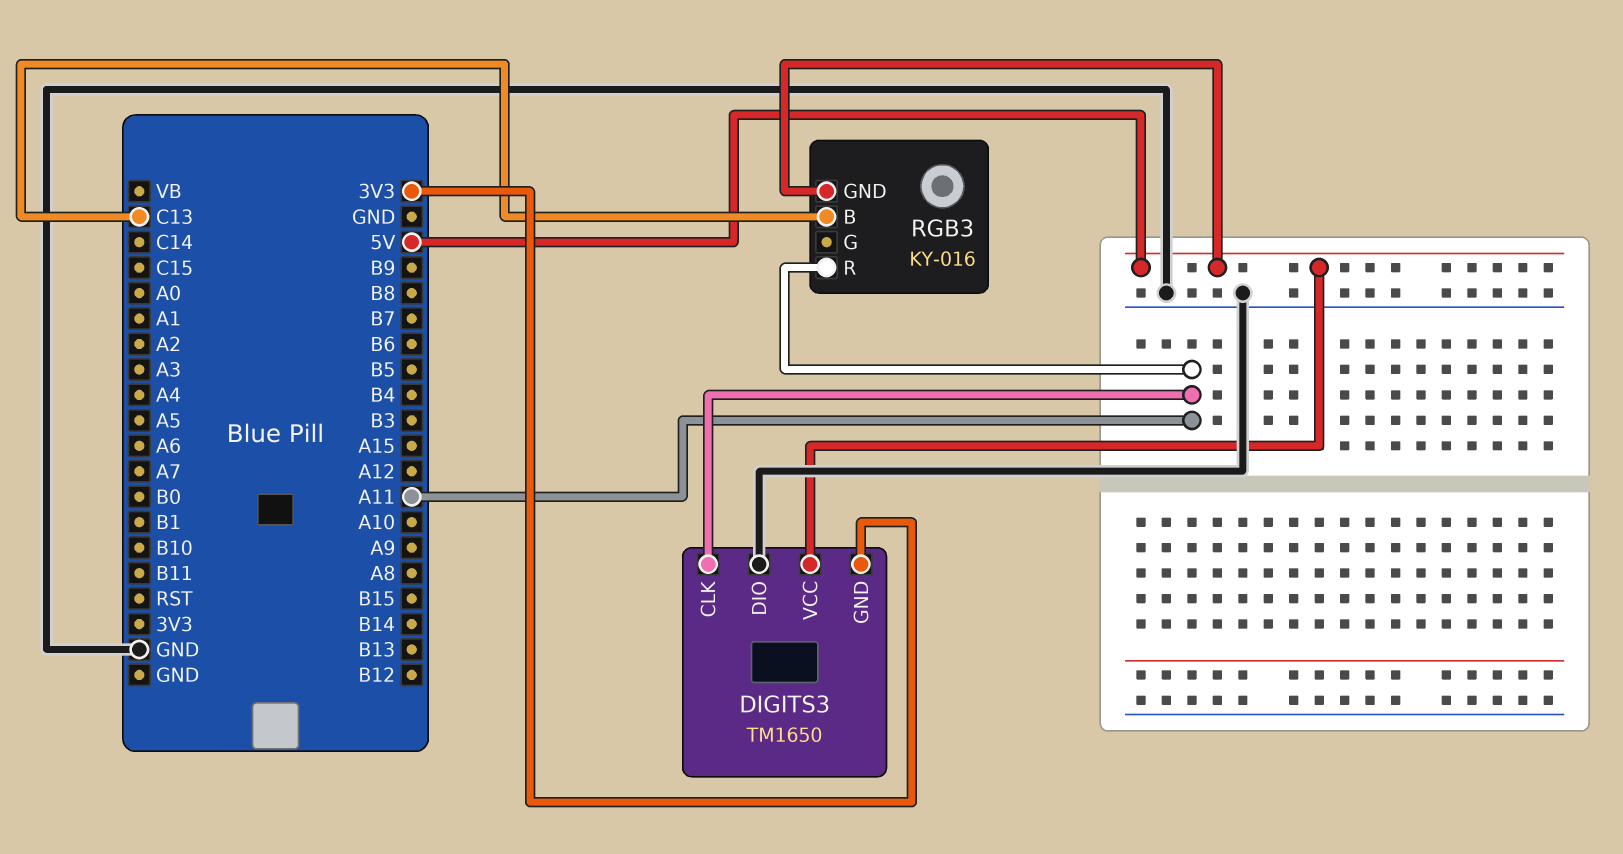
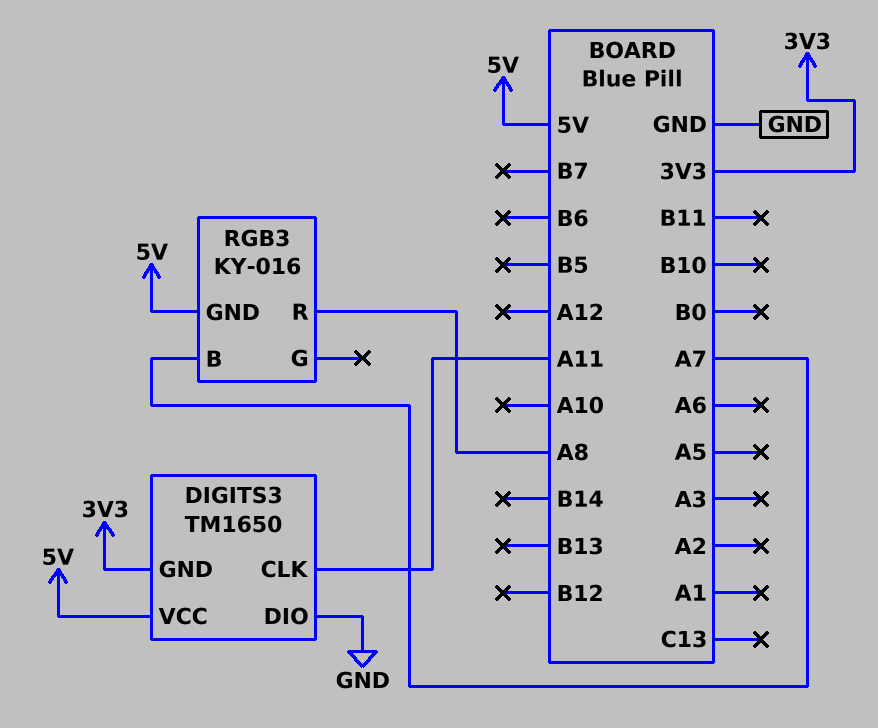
RGB3 pin B: C13 -> A7
RGB3 pin R: A11 -> A8

